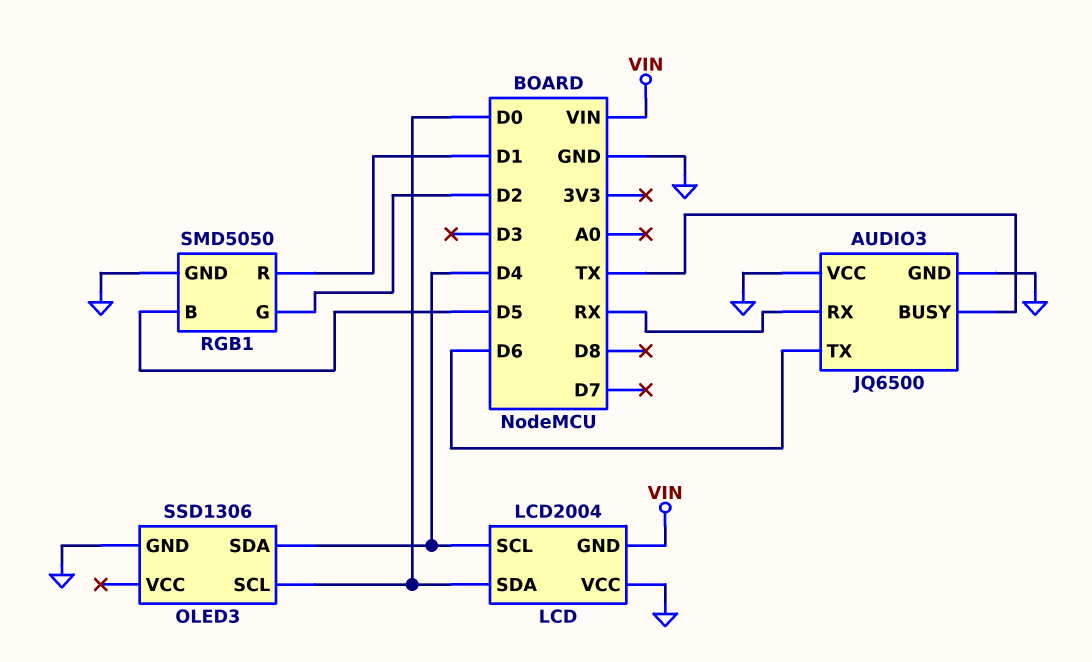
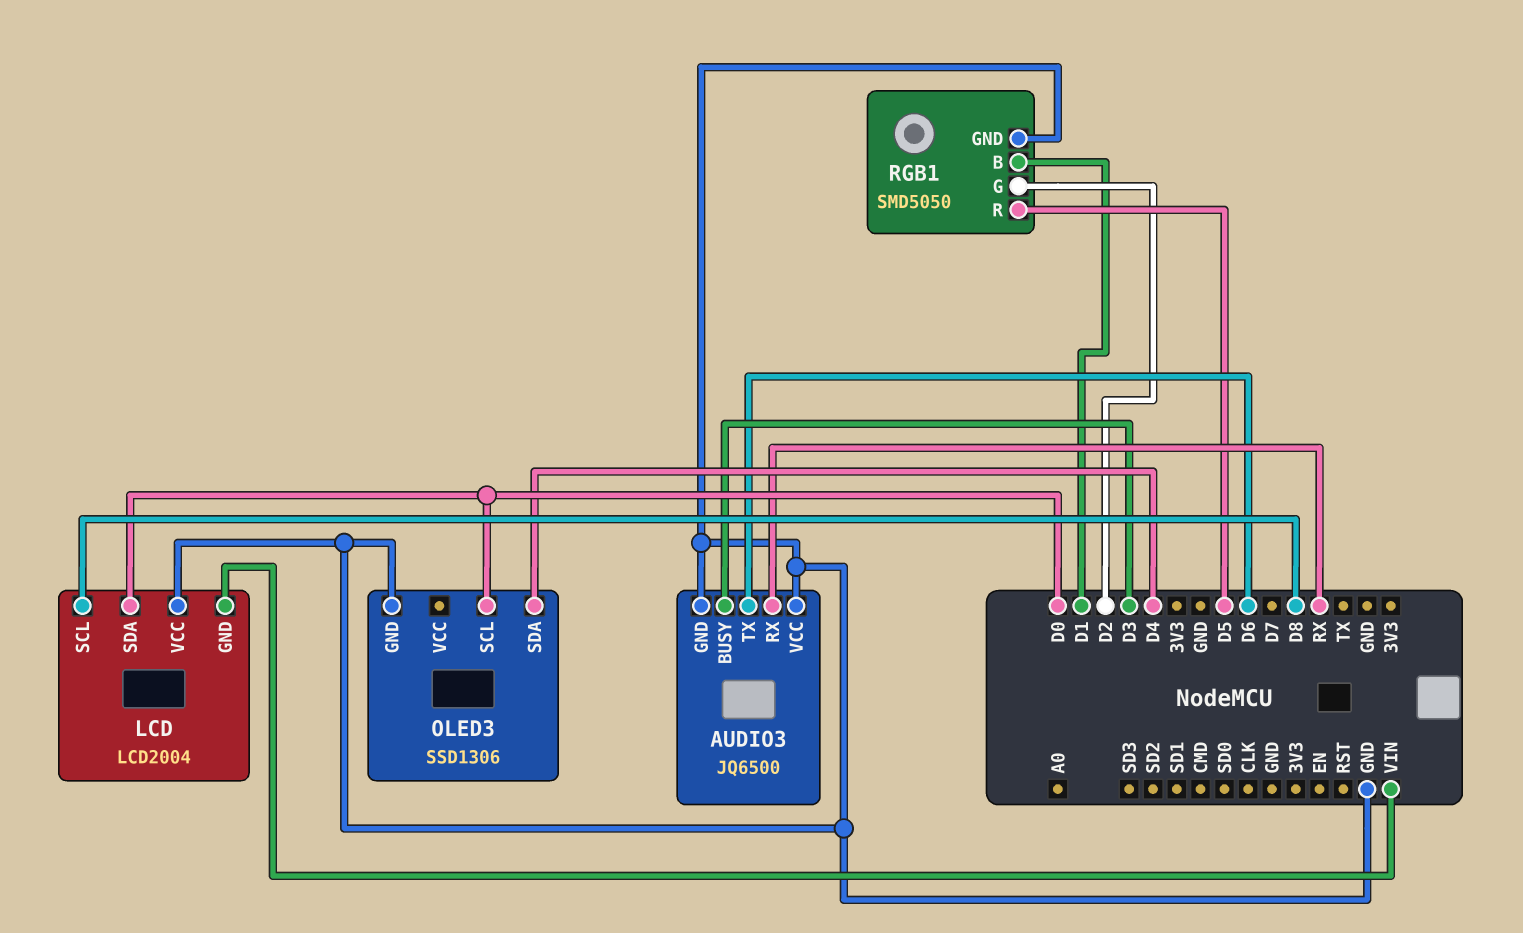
AUDIO3 pin BUSY: TX -> D3
LCD pin SCL: D4 -> D8
RGB1 pin B: D5 -> D1
RGB1 pin R: D1 -> D5

